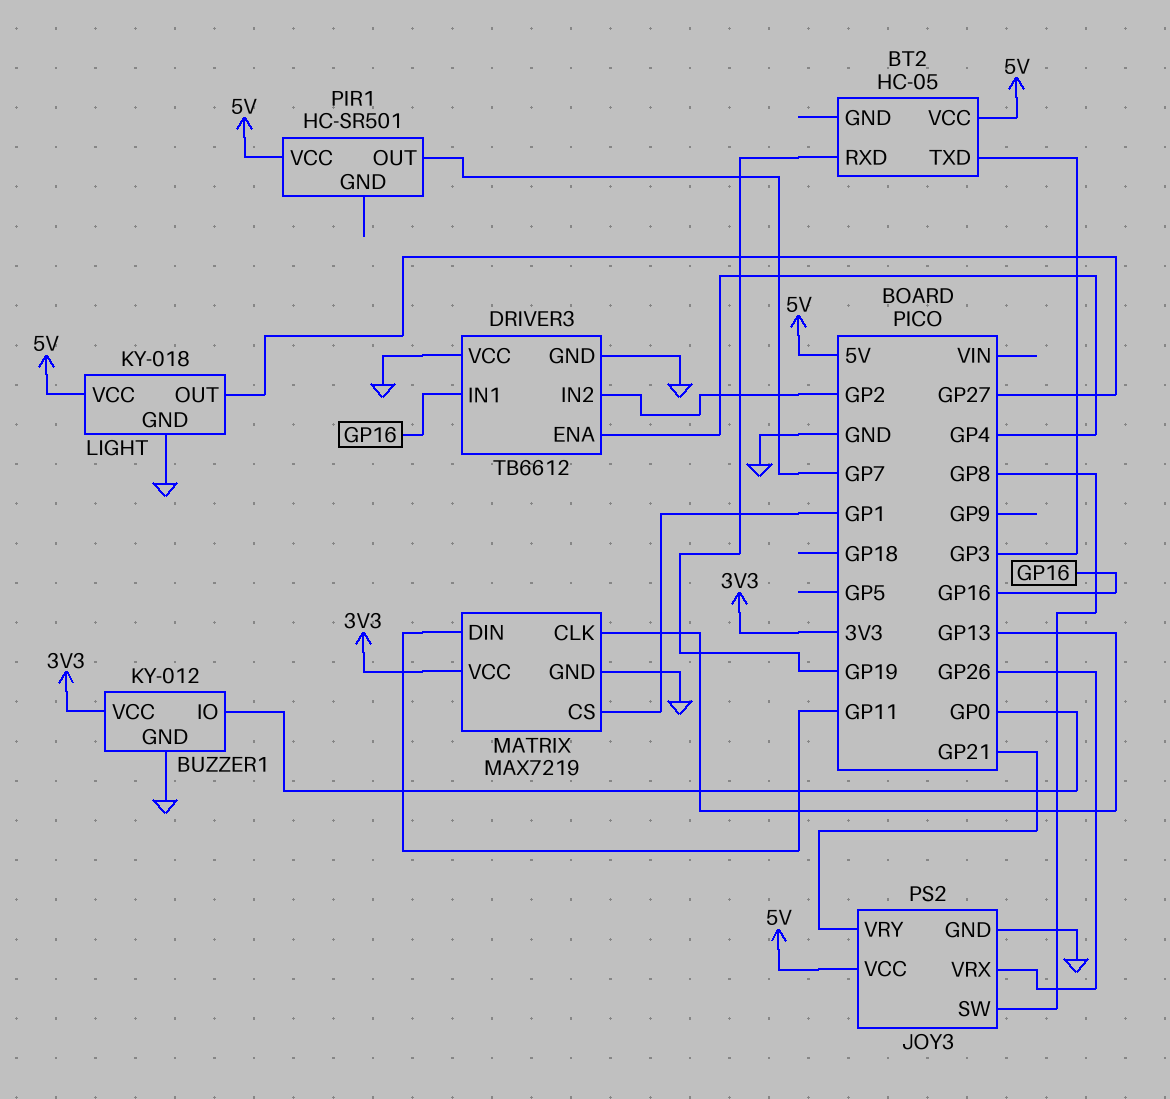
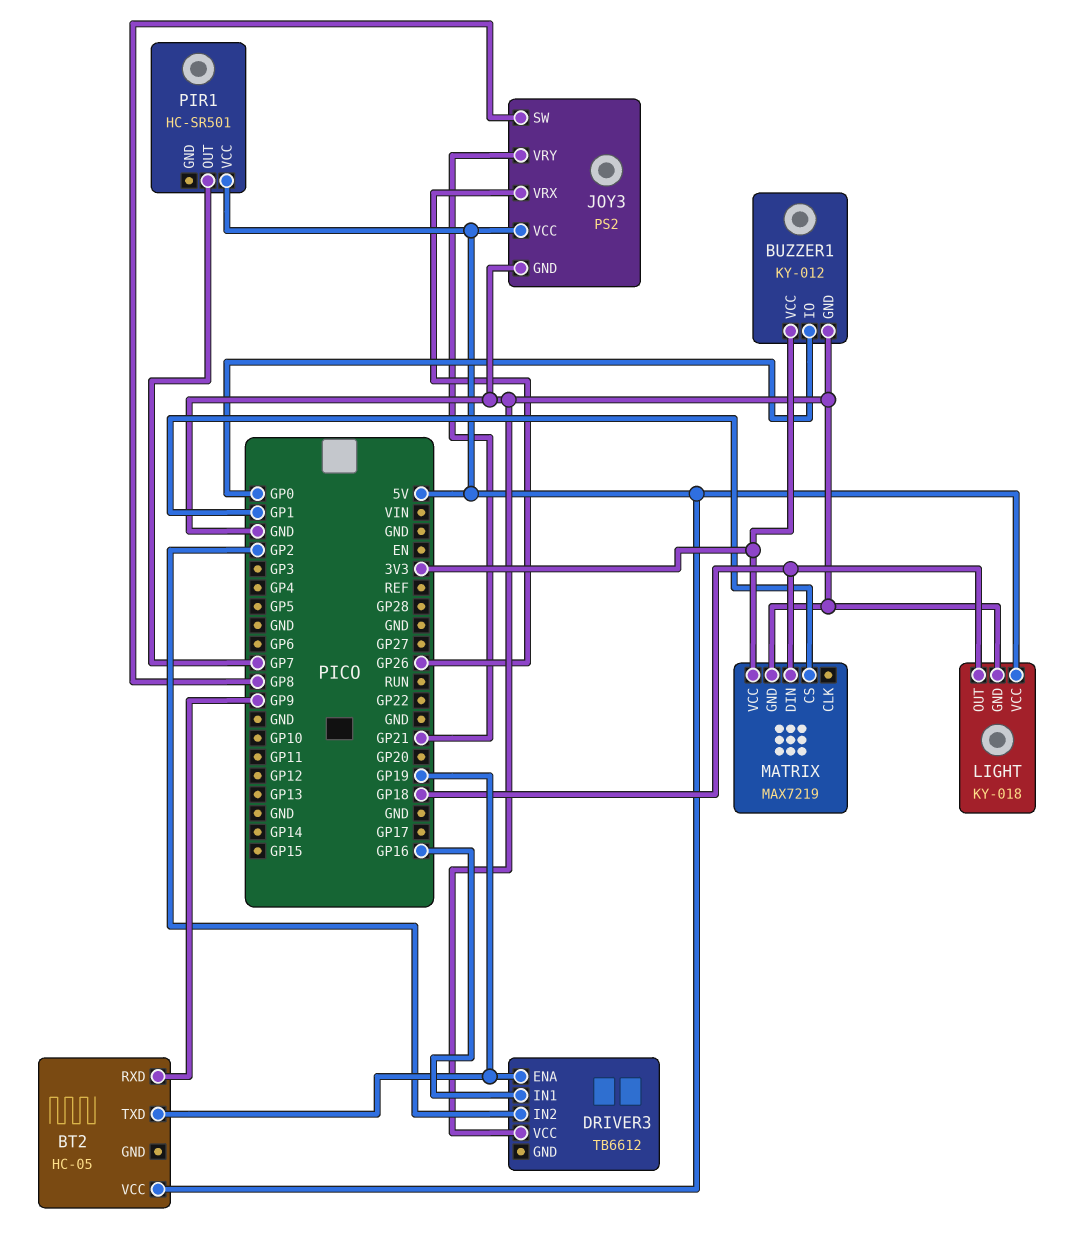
BT2 pin RXD: GP19 -> GP9
BT2 pin TXD: GP3 -> GP19
DRIVER3 pin ENA: GP4 -> GP19
DRIVER3 pin GND: GND -> none
LIGHT pin OUT: GP27 -> GP18
MATRIX pin CLK: GP13 -> none
MATRIX pin DIN: GP11 -> GP18

